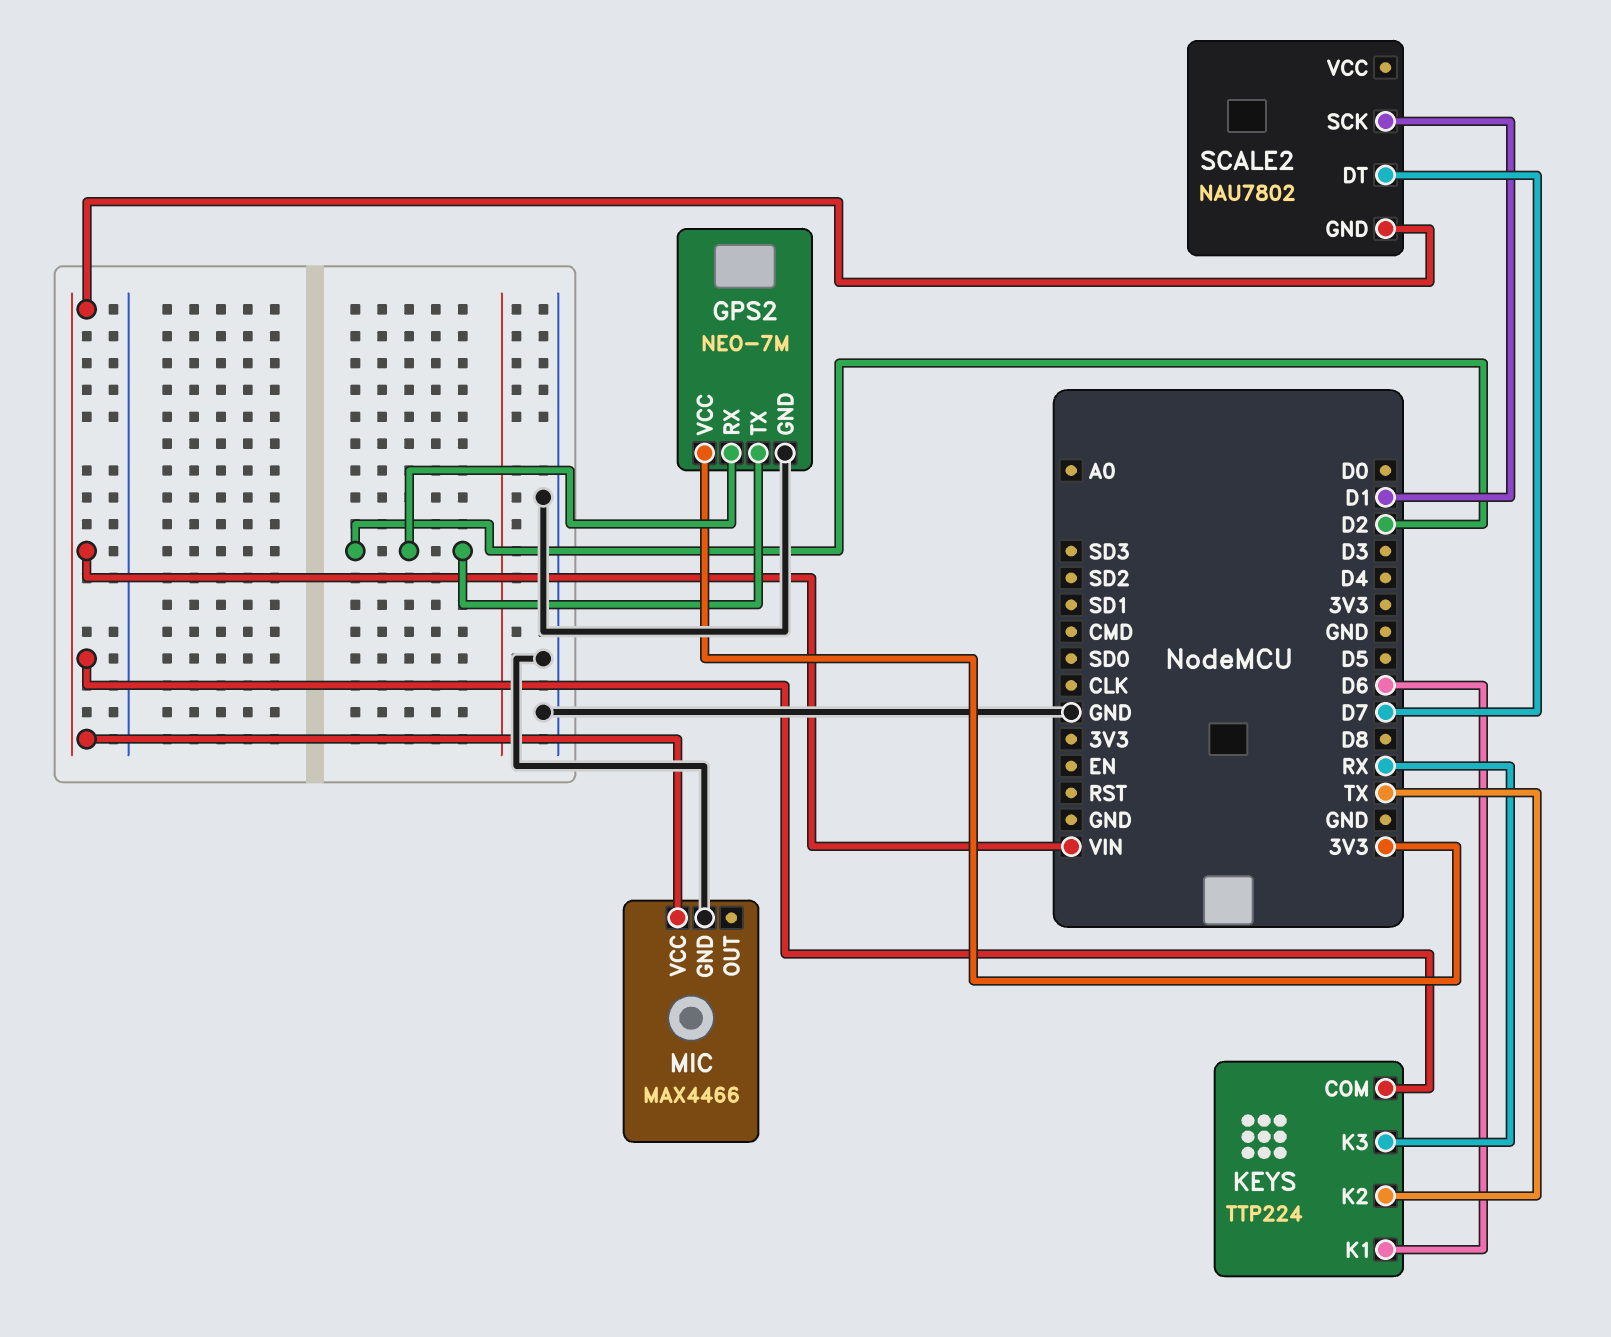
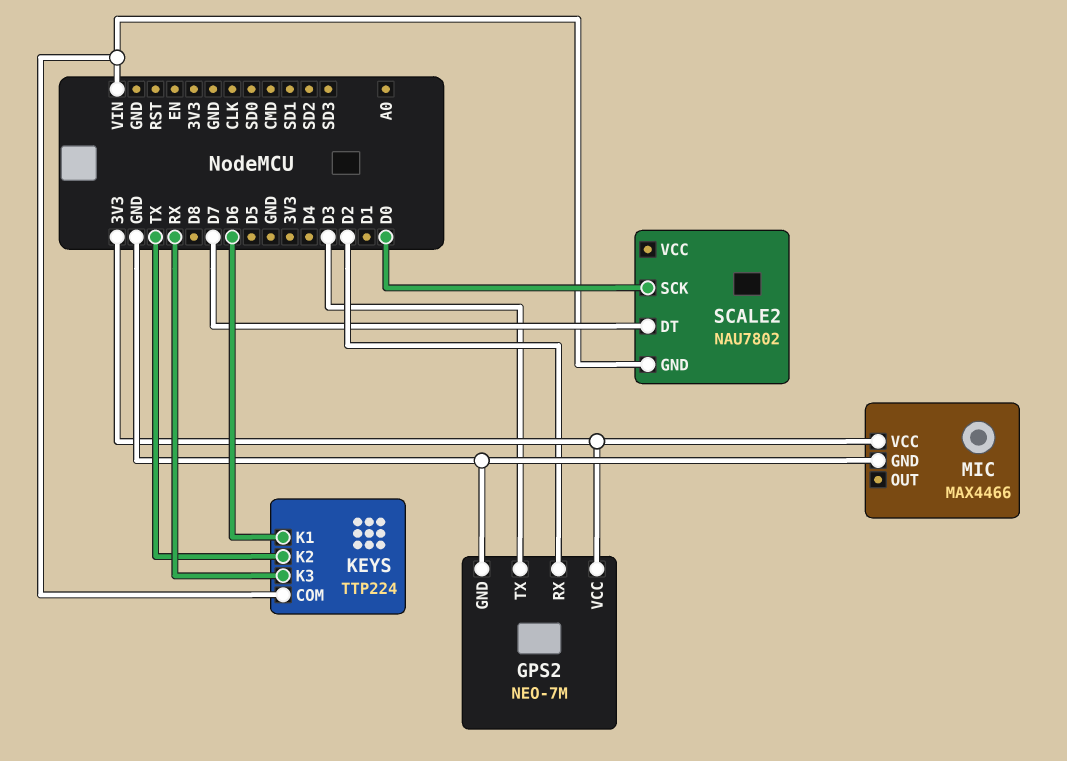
GPS2 pin TX: D2 -> D3
MIC pin VCC: VIN -> 3V3
SCALE2 pin SCK: D1 -> D0

